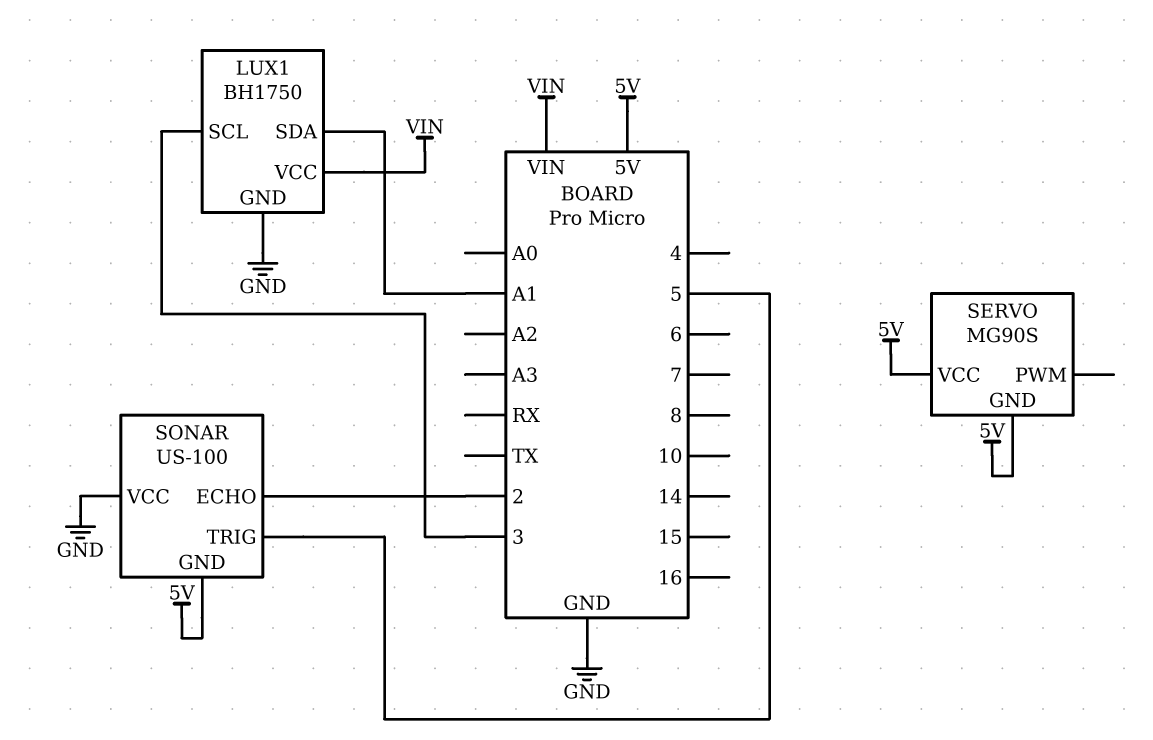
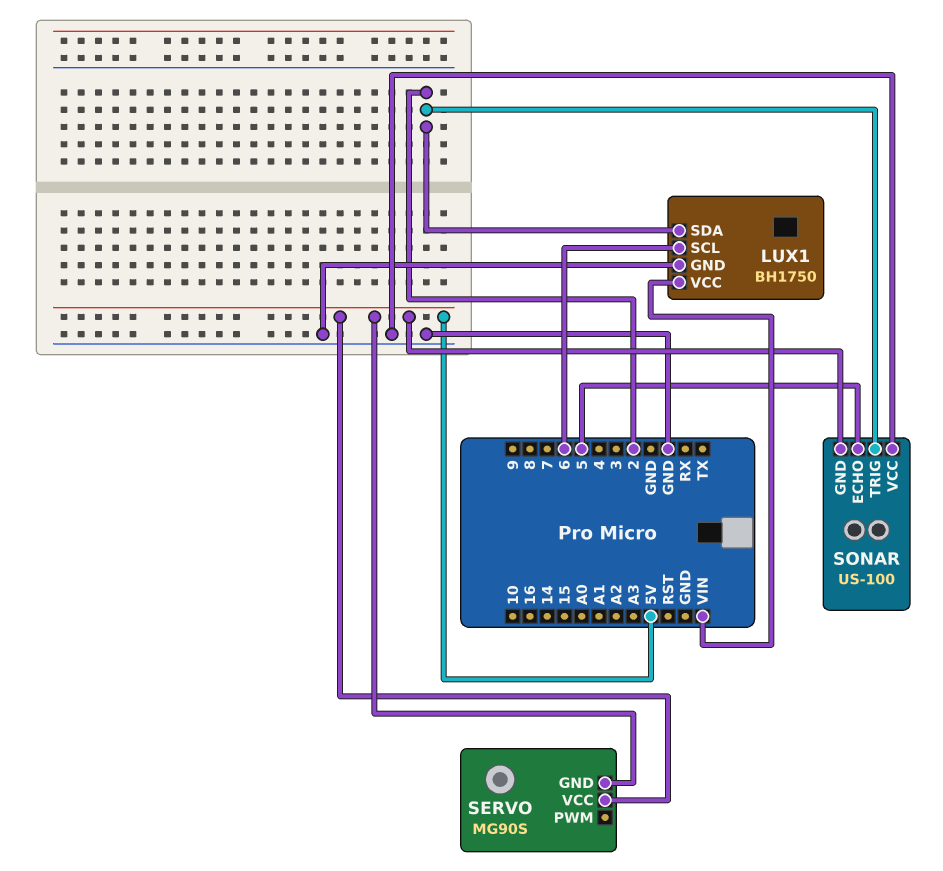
LUX1 pin SCL: 3 -> 6
LUX1 pin SDA: A1 -> 2
SONAR pin ECHO: 2 -> 5
SONAR pin TRIG: 5 -> 2

